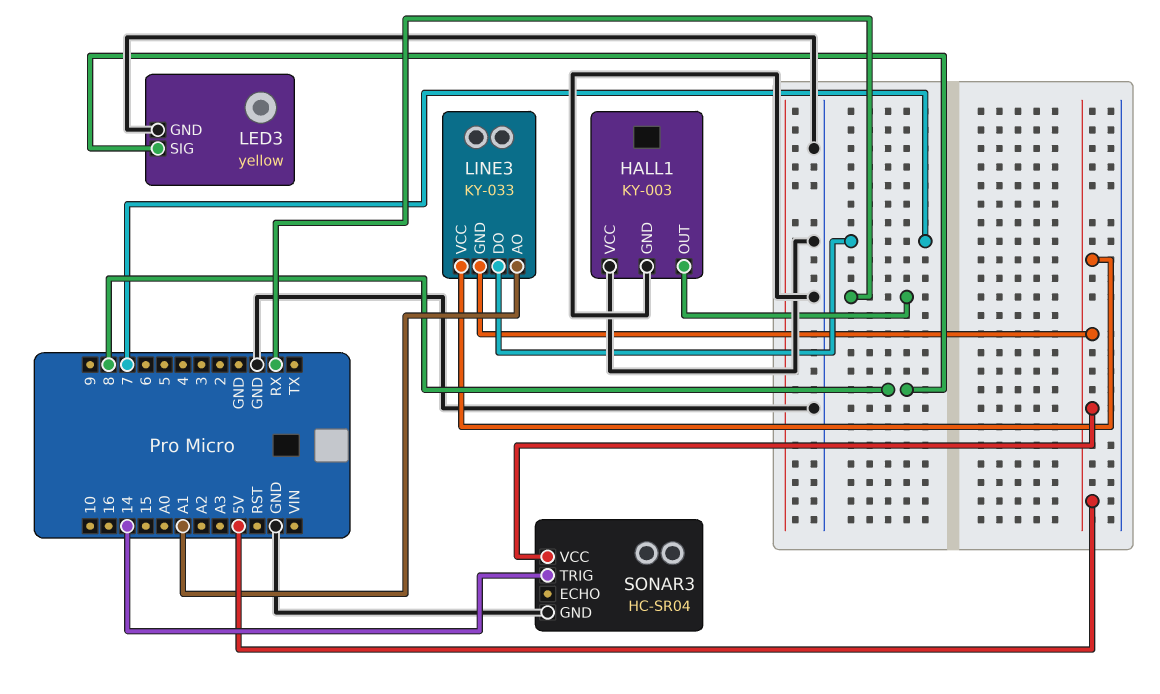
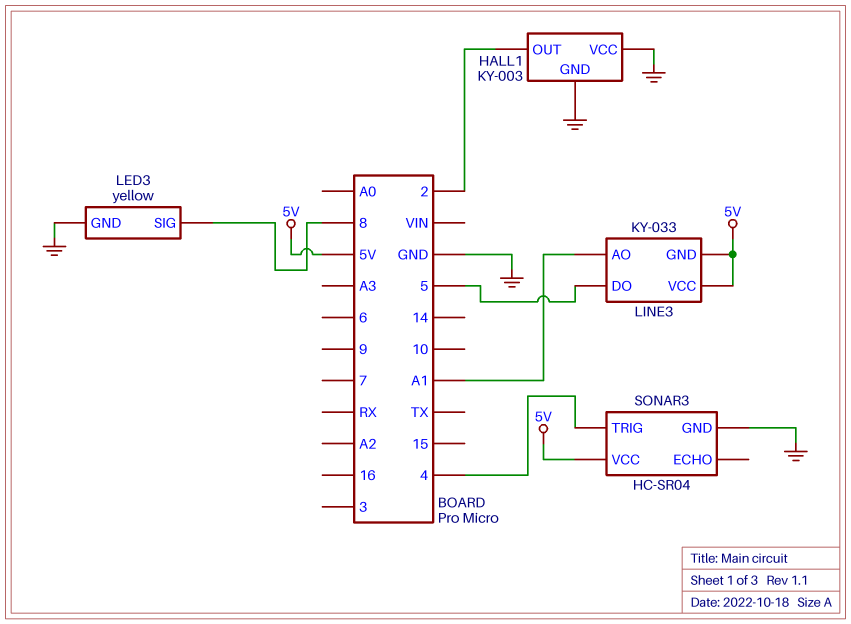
HALL1 pin OUT: RX -> 2
LINE3 pin DO: 7 -> 5
SONAR3 pin TRIG: 14 -> 4

